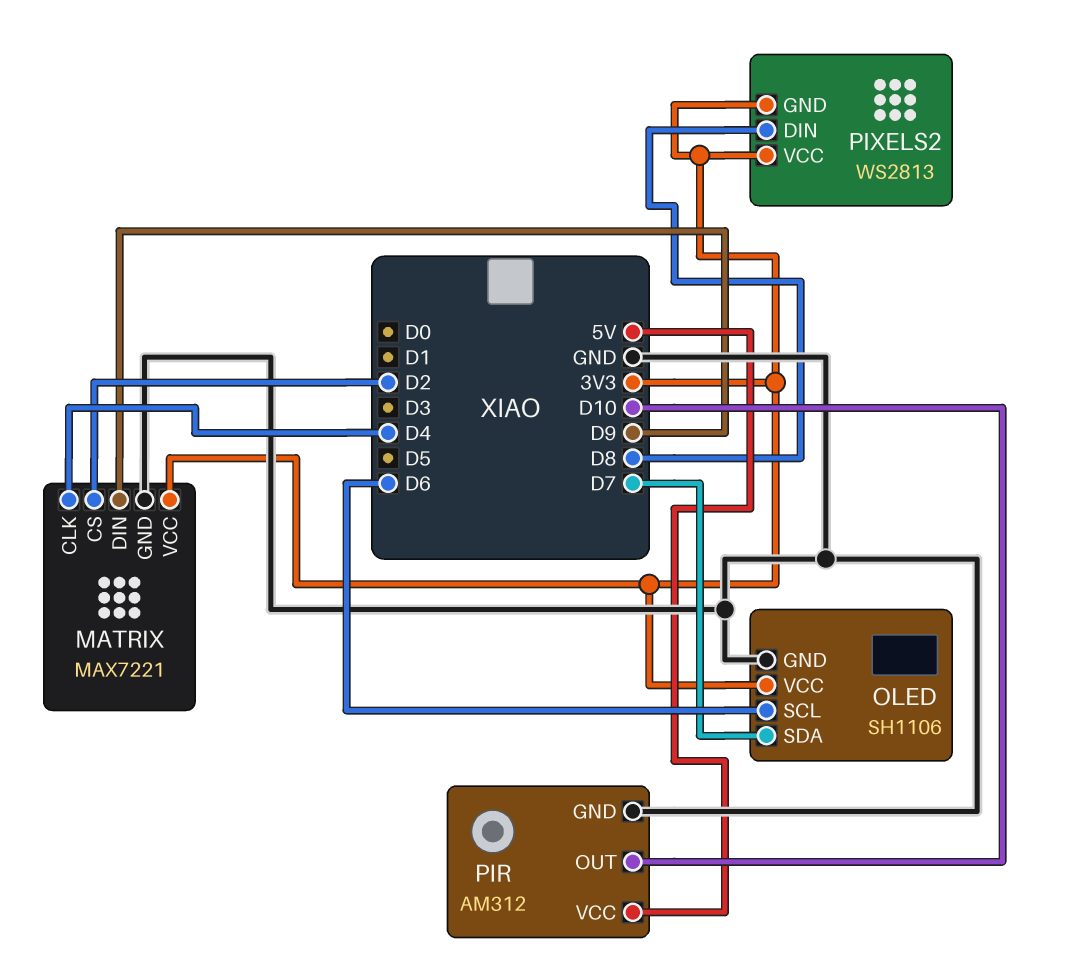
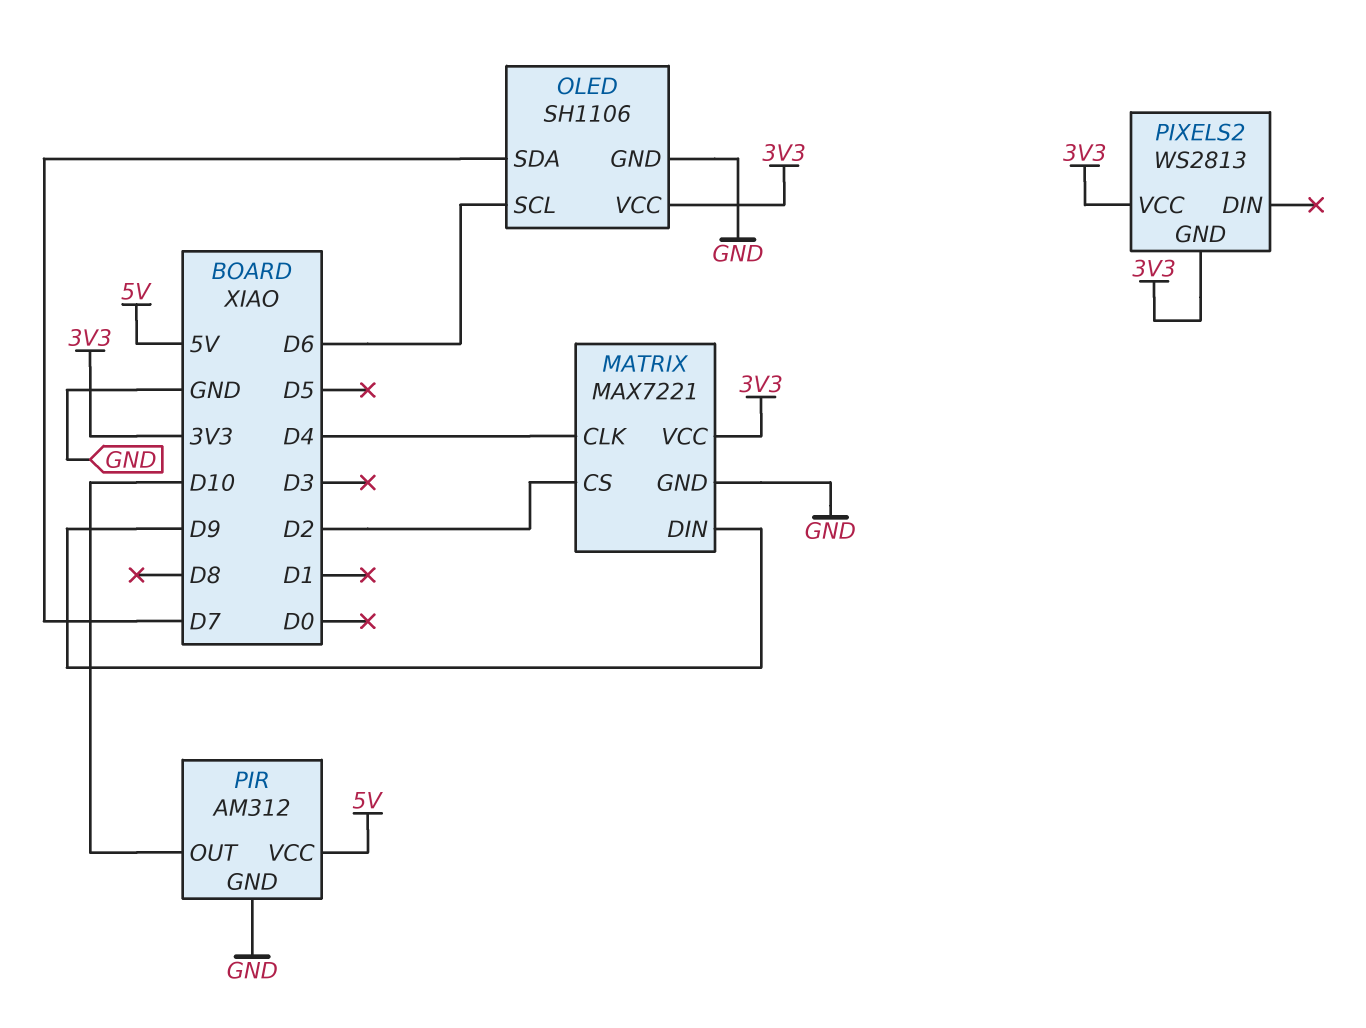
PIXELS2 pin DIN: D8 -> none

